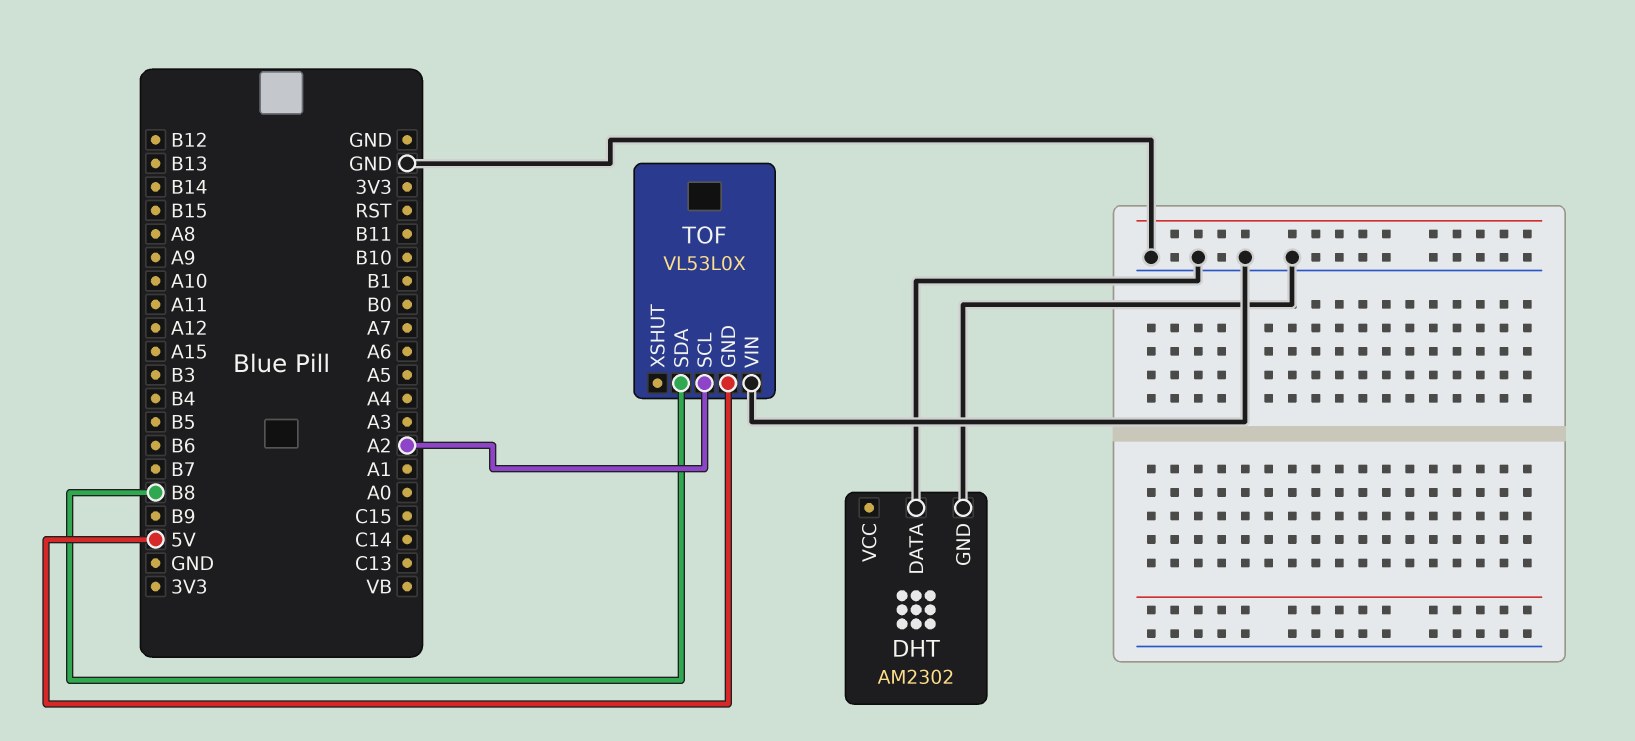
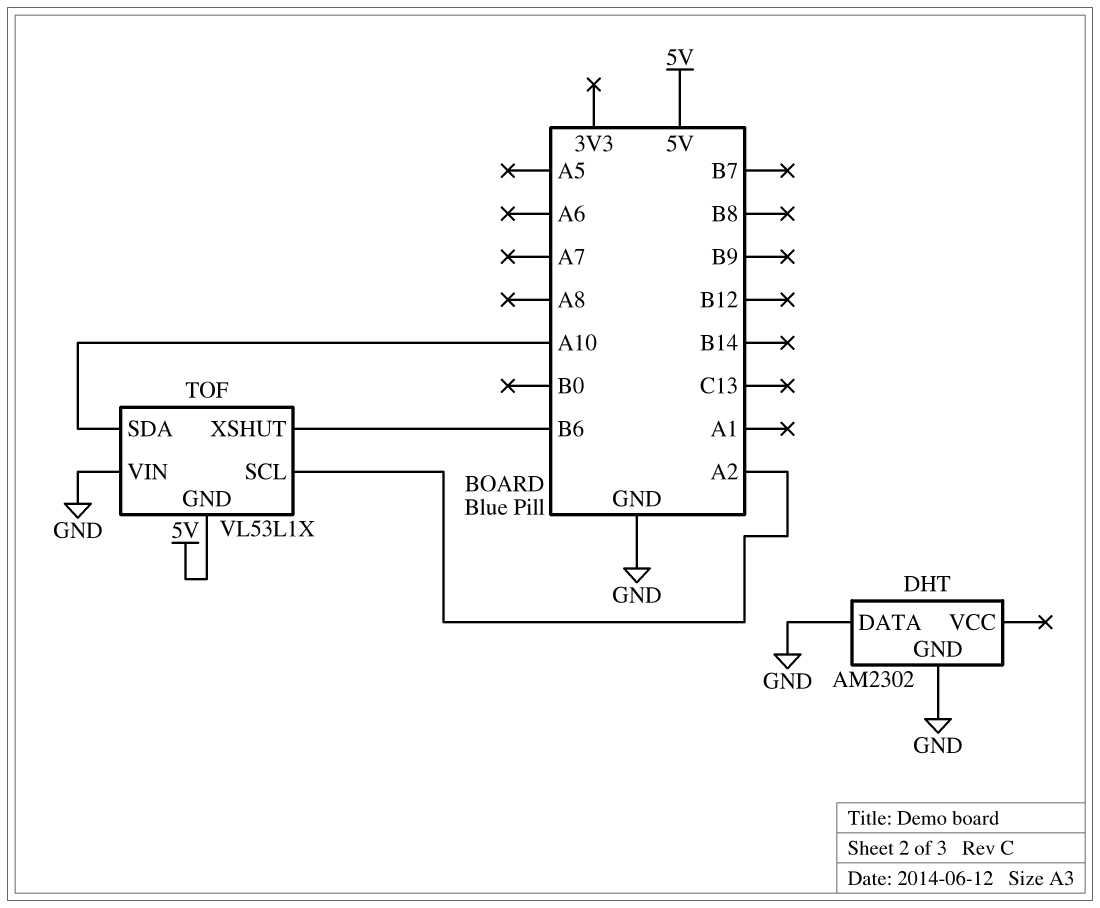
TOF: VL53L0X -> VL53L1X
TOF pin SDA: B8 -> A10
TOF pin XSHUT: none -> B6

